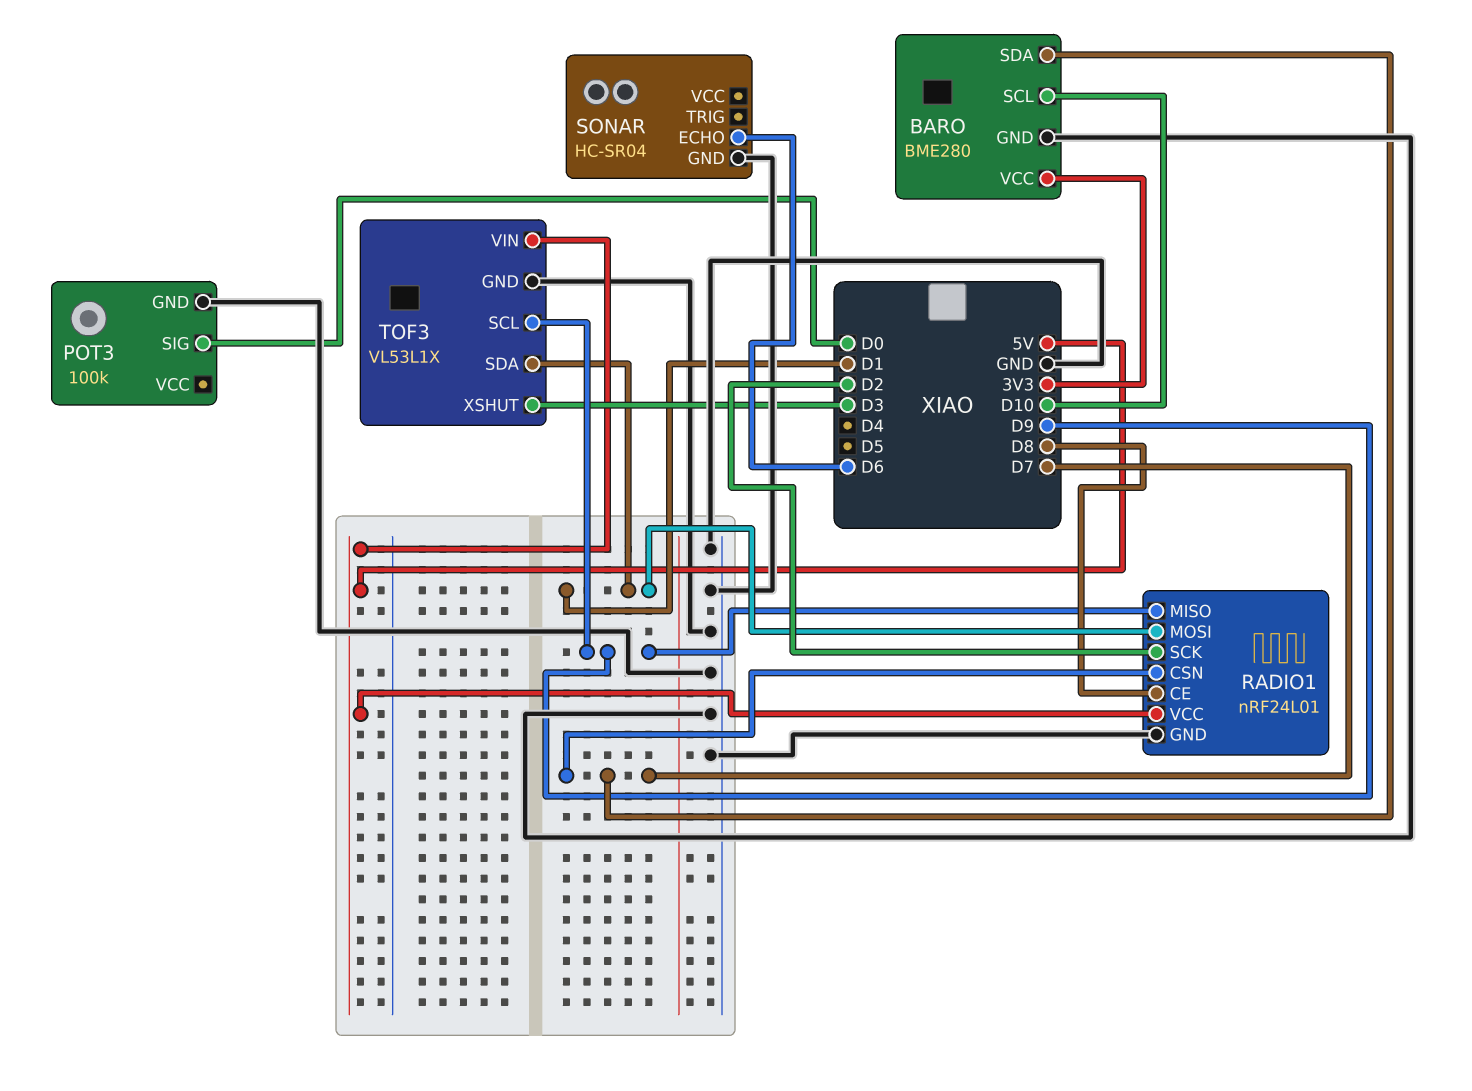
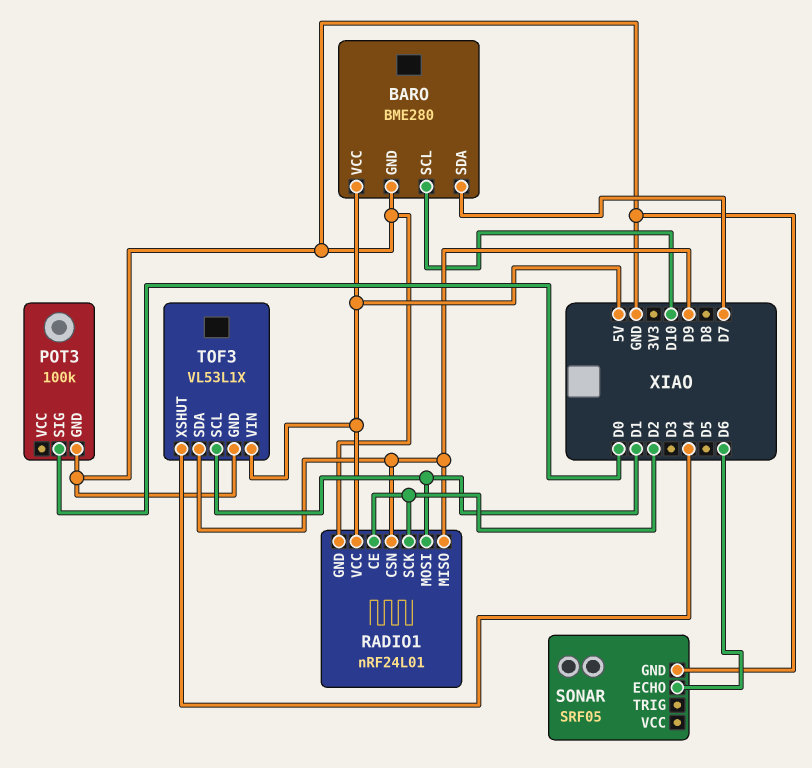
BARO pin VCC: 3V3 -> 5V
RADIO1 pin CE: D8 -> D2
RADIO1 pin CSN: D7 -> D9
SONAR: HC-SR04 -> SRF05
TOF3 pin SCL: D9 -> D1
TOF3 pin SDA: D1 -> D9
TOF3 pin XSHUT: D3 -> D4

